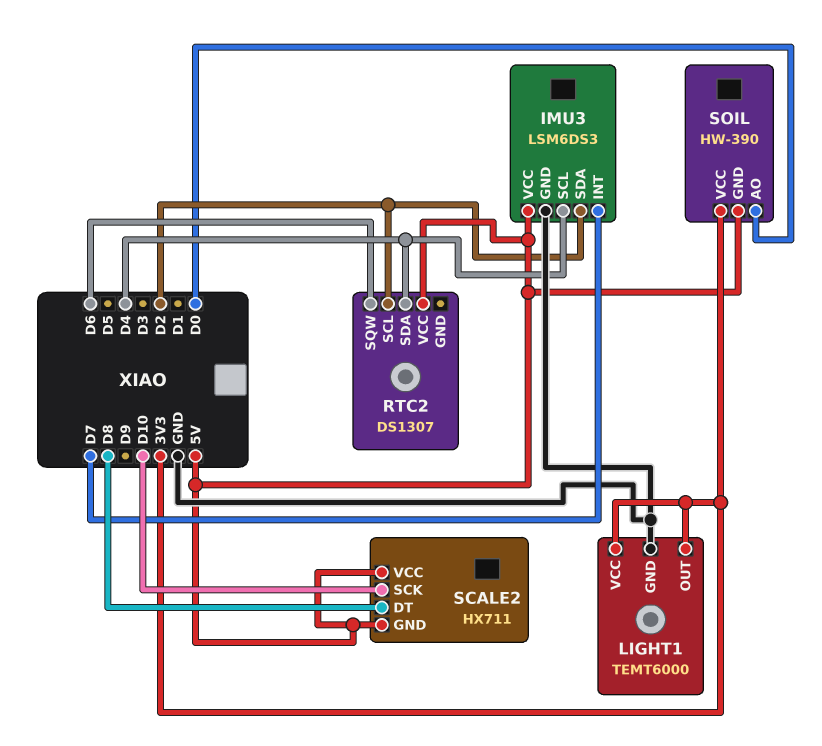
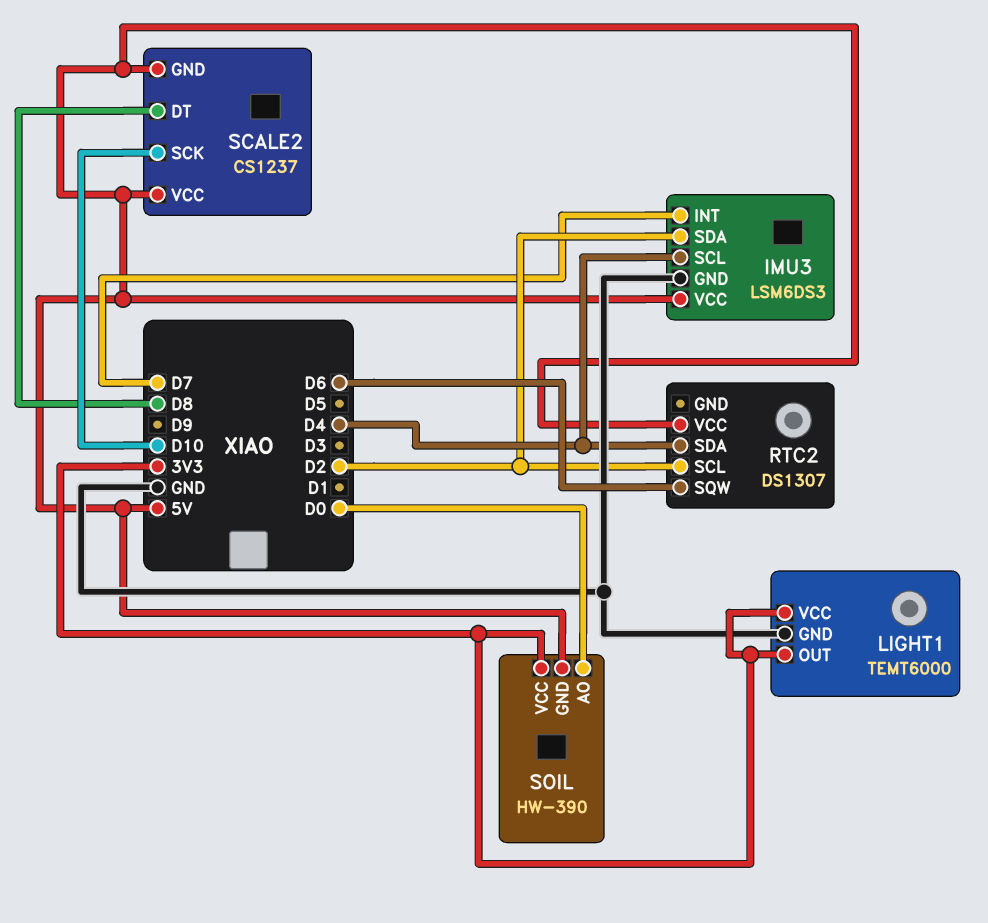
SCALE2: HX711 -> CS1237

